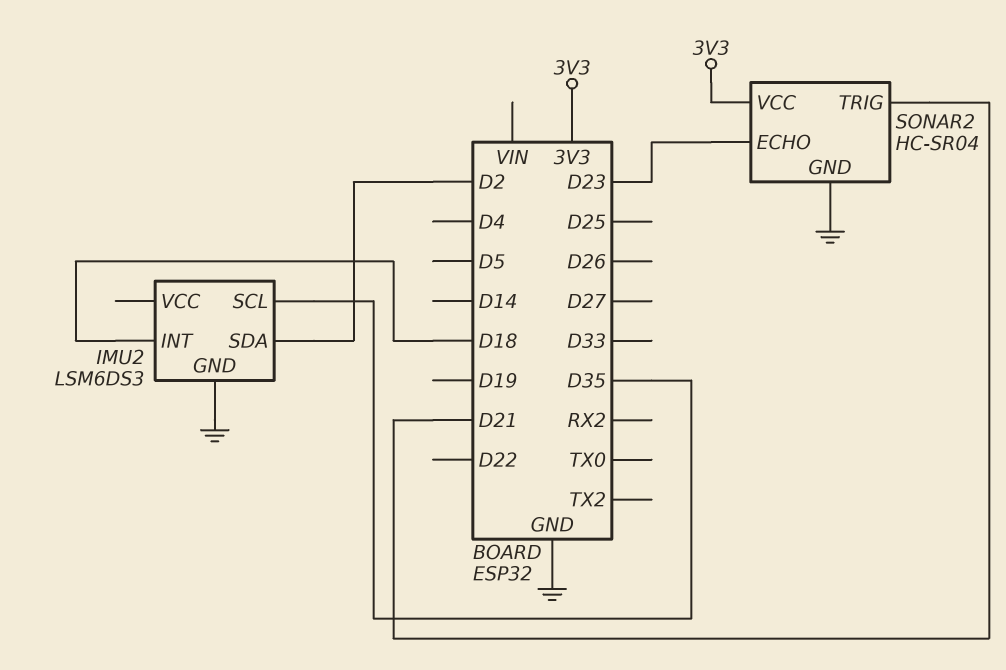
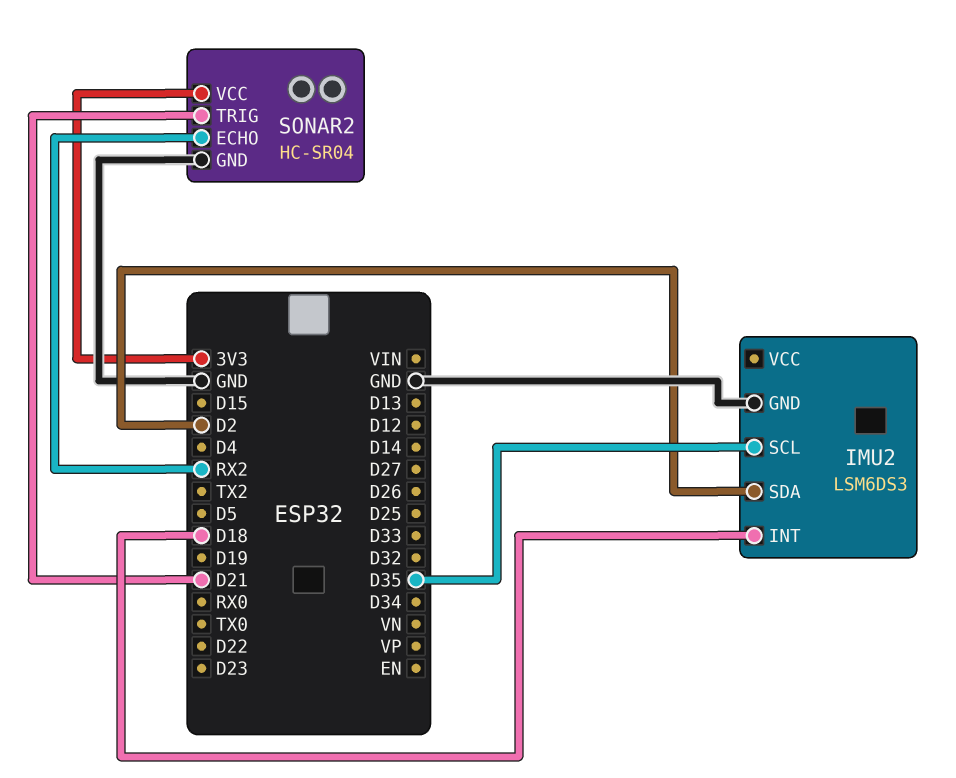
SONAR2 pin ECHO: D23 -> RX2

